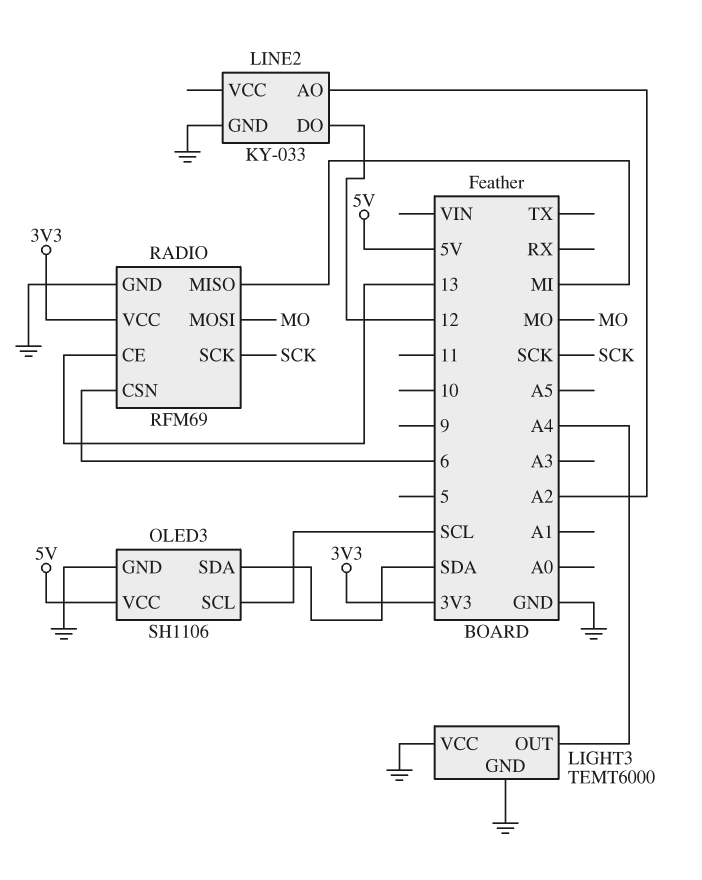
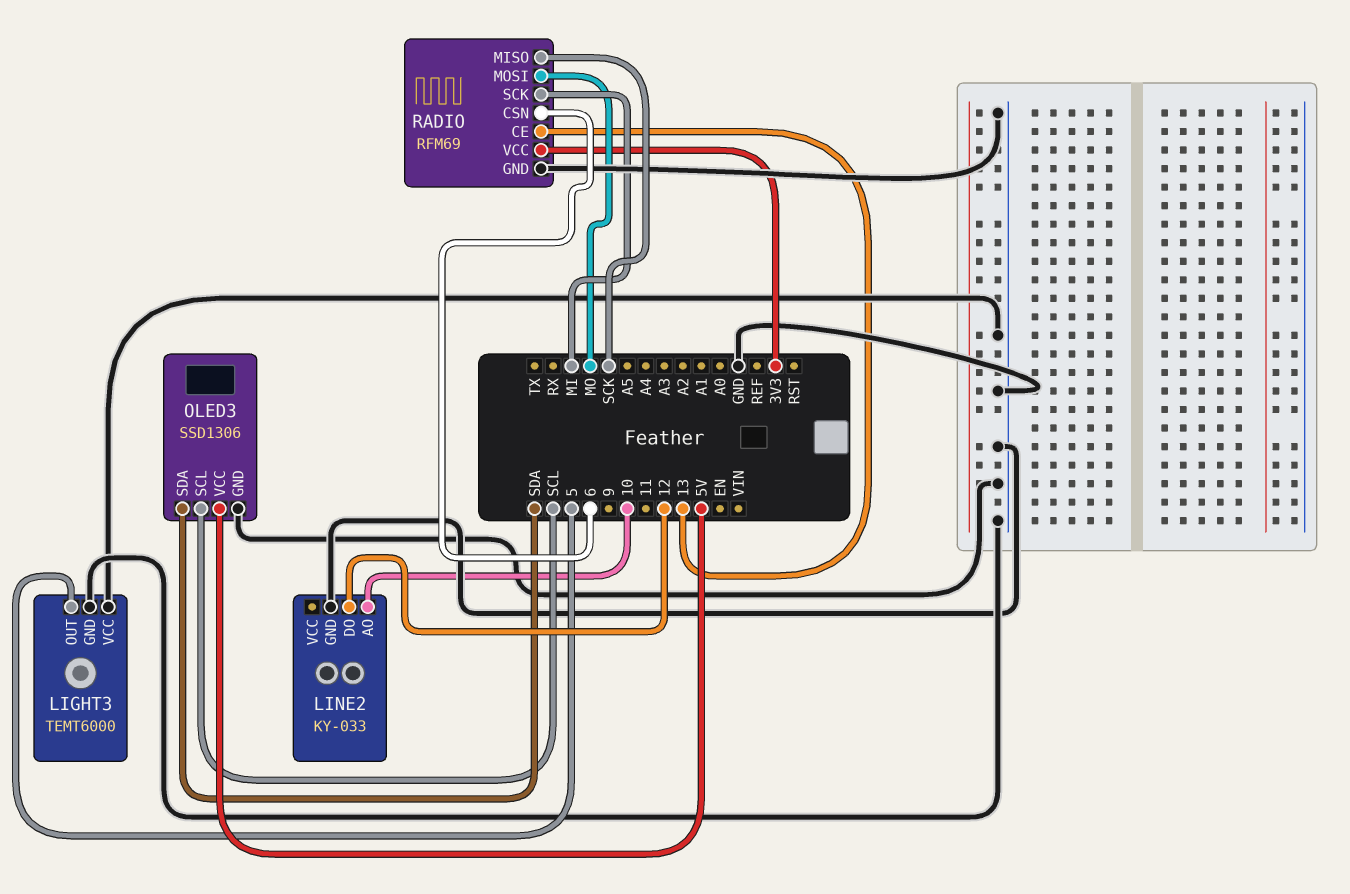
LIGHT3 pin OUT: A4 -> 5
LINE2 pin AO: A2 -> 10
OLED3: SH1106 -> SSD1306
RADIO pin MISO: MI -> SCK
RADIO pin SCK: SCK -> MI

